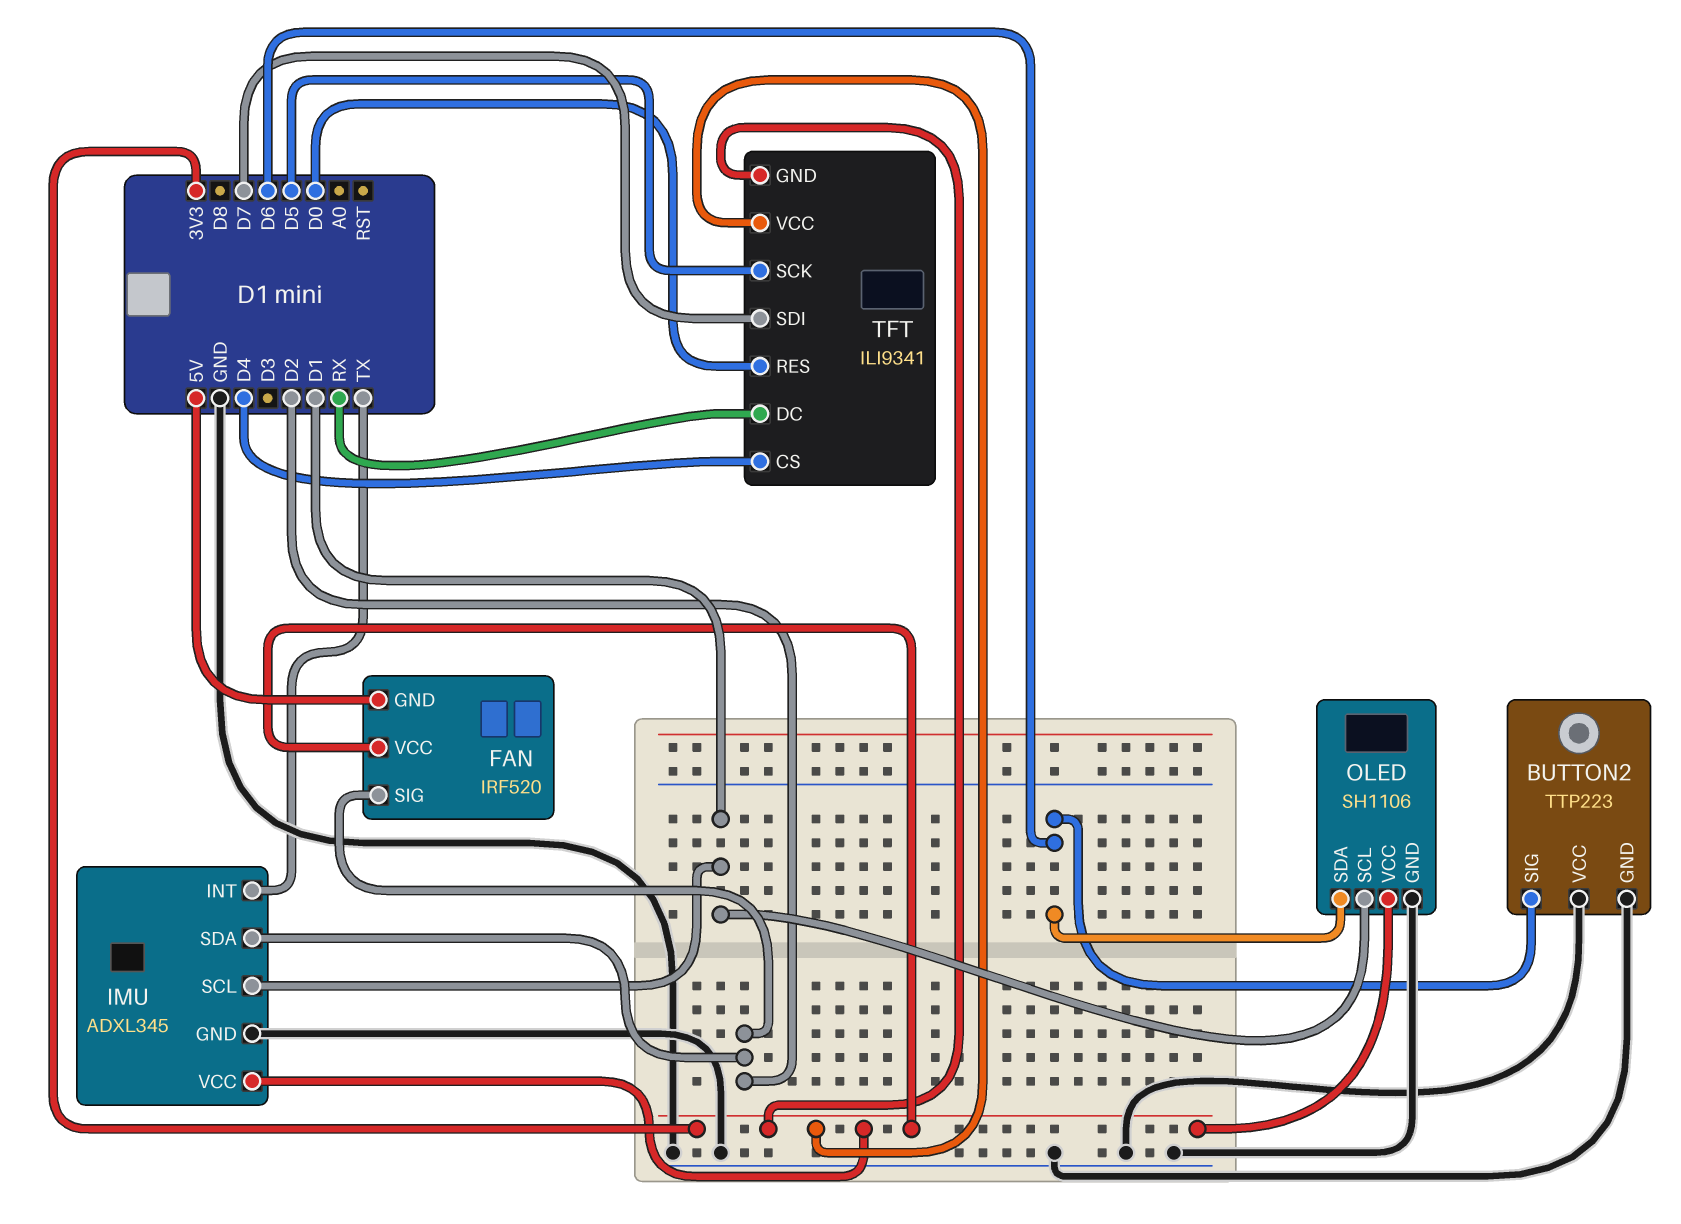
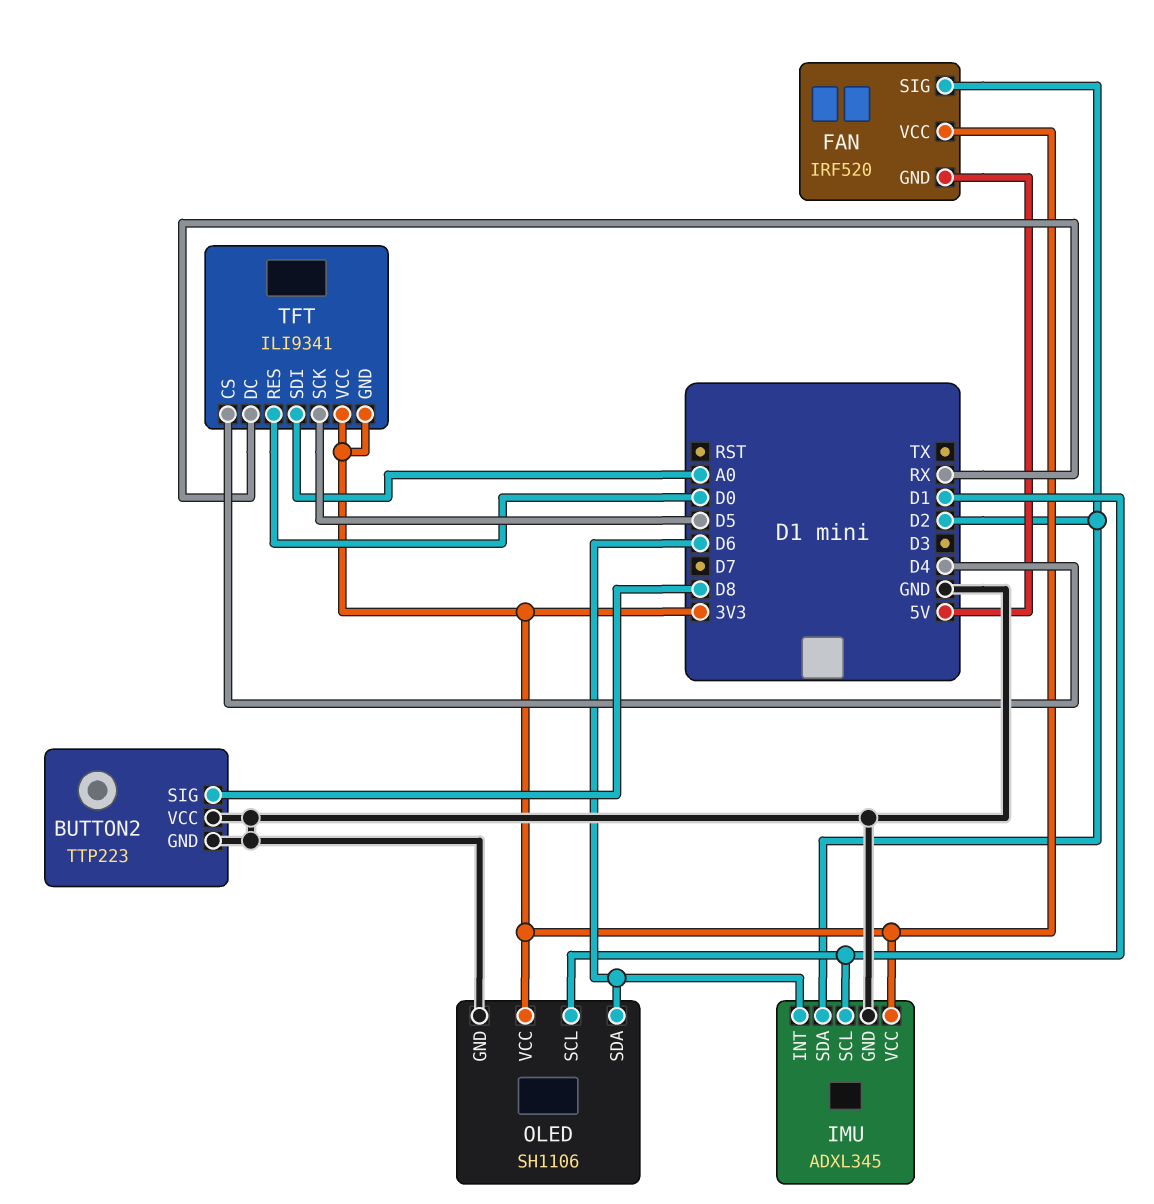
BUTTON2 pin SIG: D6 -> D8
IMU pin INT: TX -> D6
TFT pin SDI: D7 -> A0

